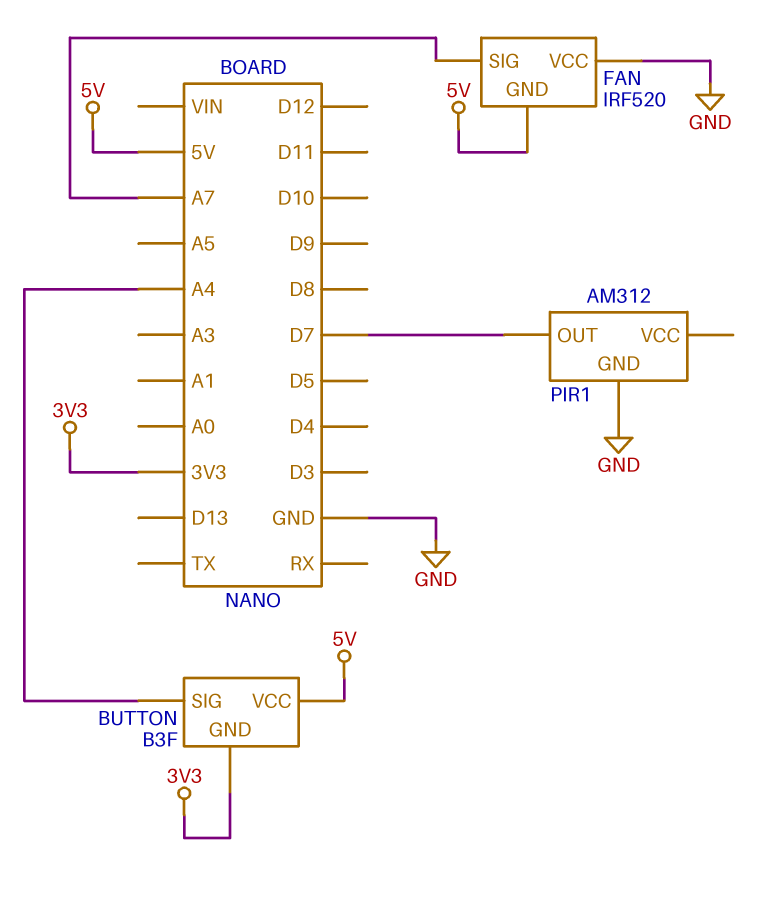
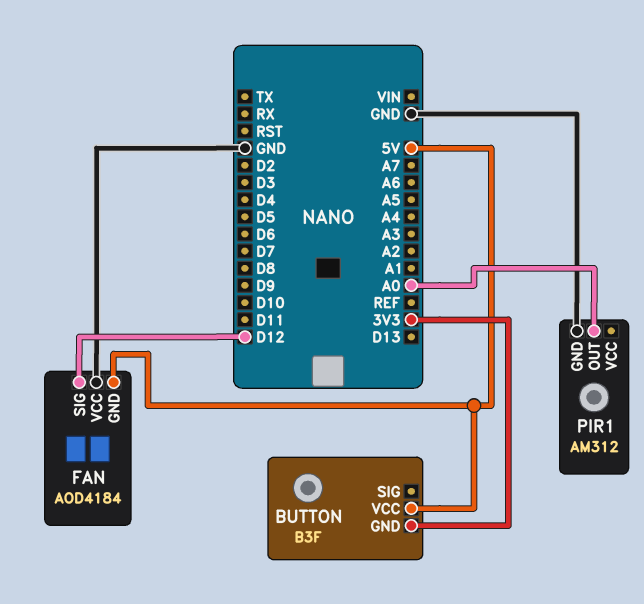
BUTTON pin SIG: A4 -> none
FAN: IRF520 -> AOD4184
FAN pin SIG: A7 -> D12
PIR1 pin OUT: D7 -> A0

